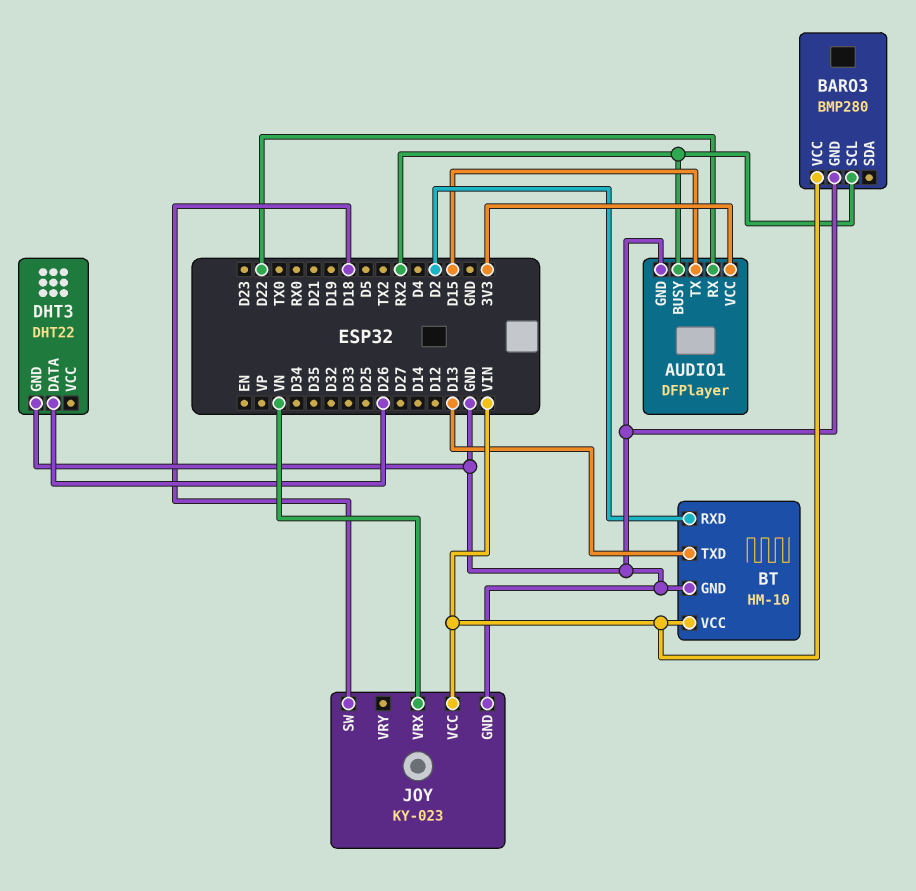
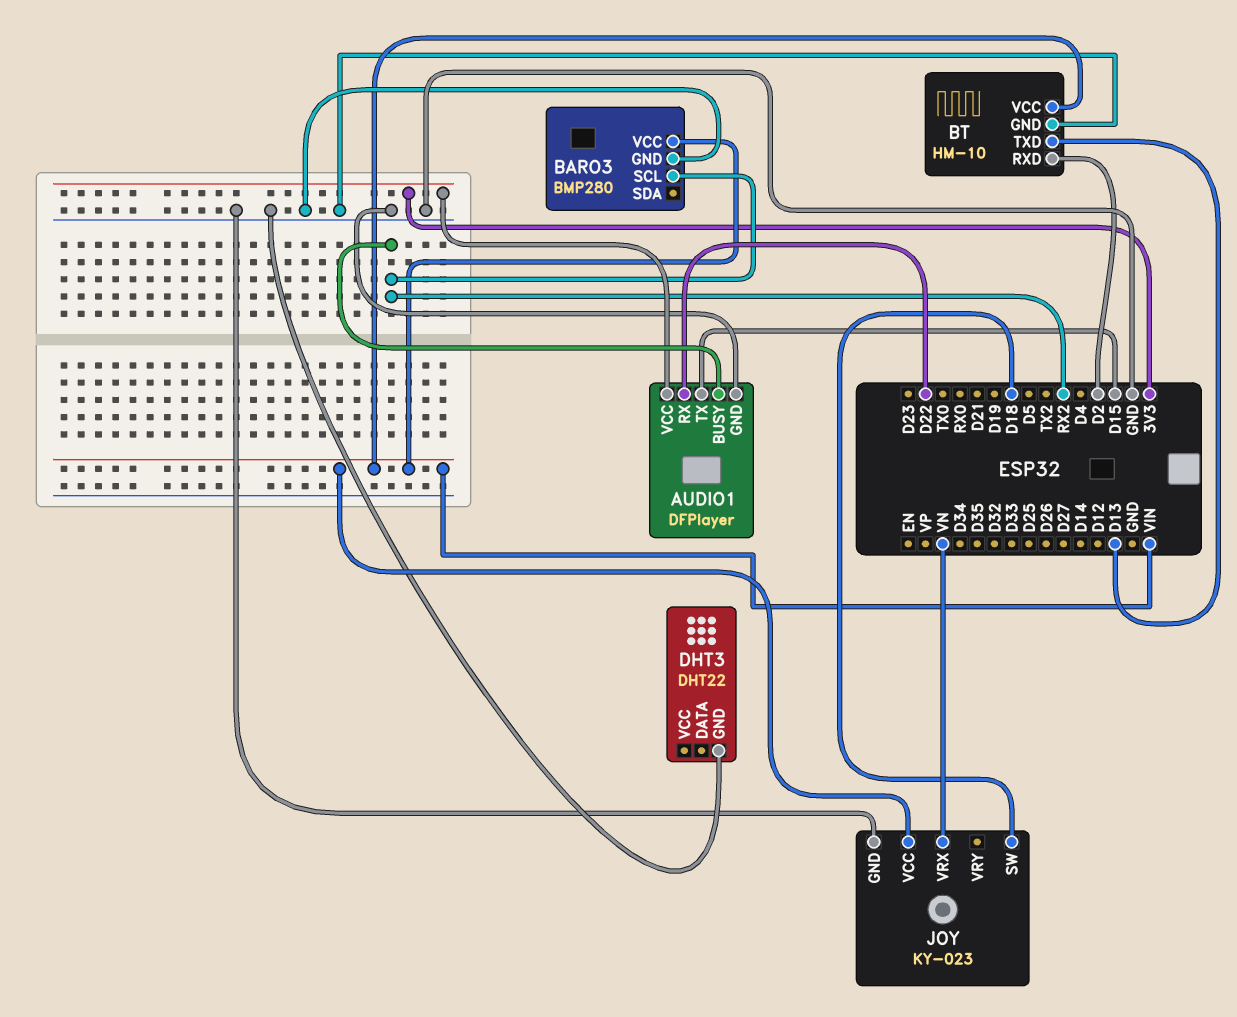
DHT3 pin DATA: D26 -> none

